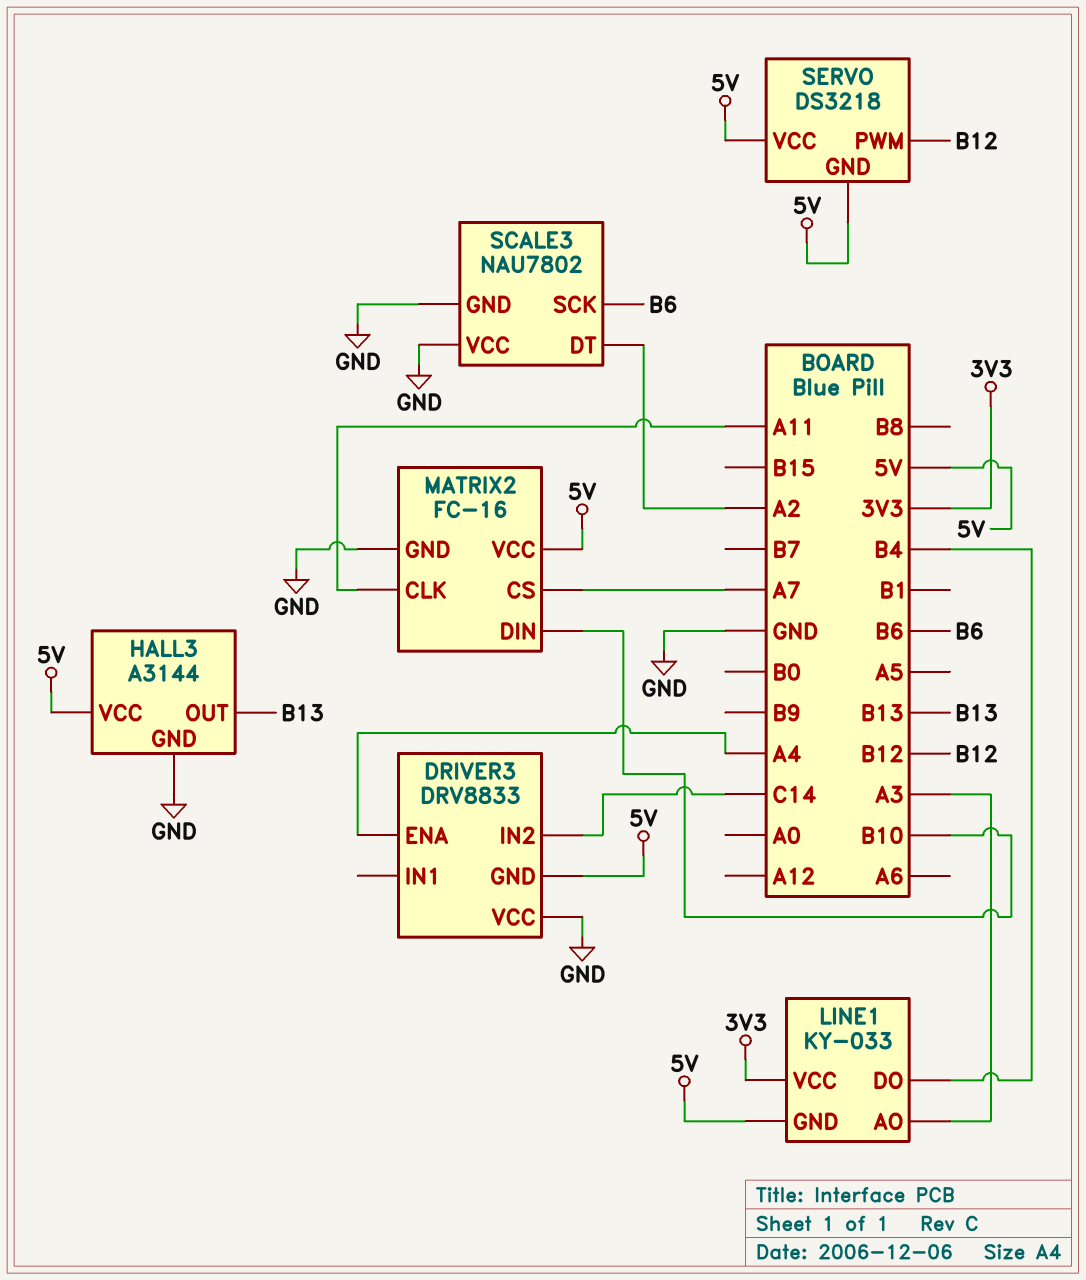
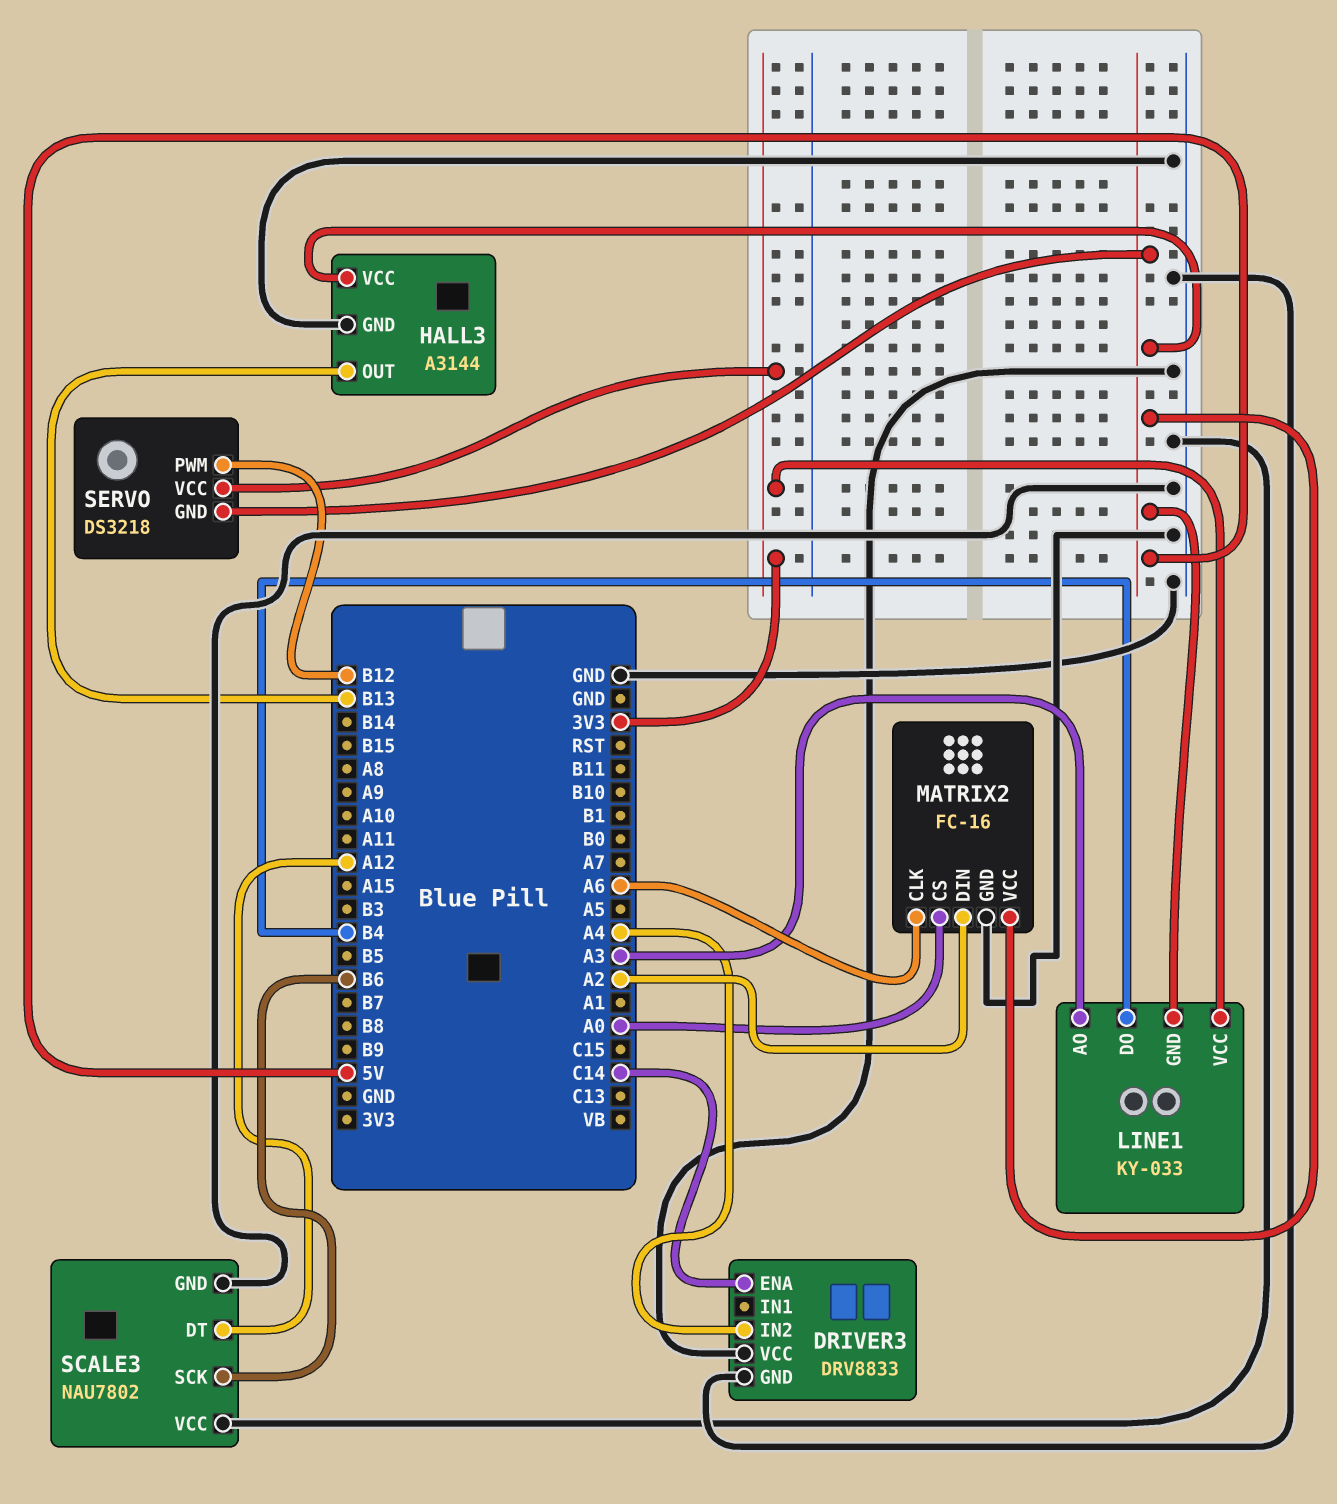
DRIVER3 pin ENA: A4 -> C14
DRIVER3 pin GND: 5V -> GND
DRIVER3 pin IN2: C14 -> A4
MATRIX2 pin CLK: A11 -> A6
MATRIX2 pin CS: A7 -> A0
MATRIX2 pin DIN: B10 -> A2
SCALE3 pin DT: A2 -> A12
SERVO pin VCC: 5V -> 3V3

